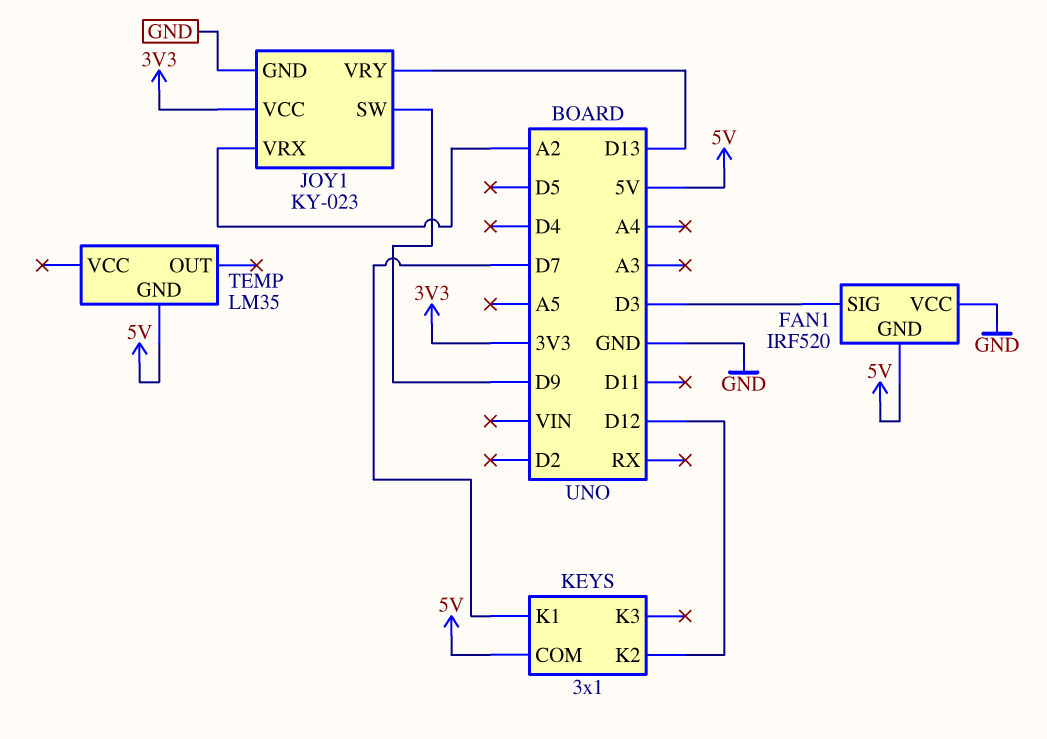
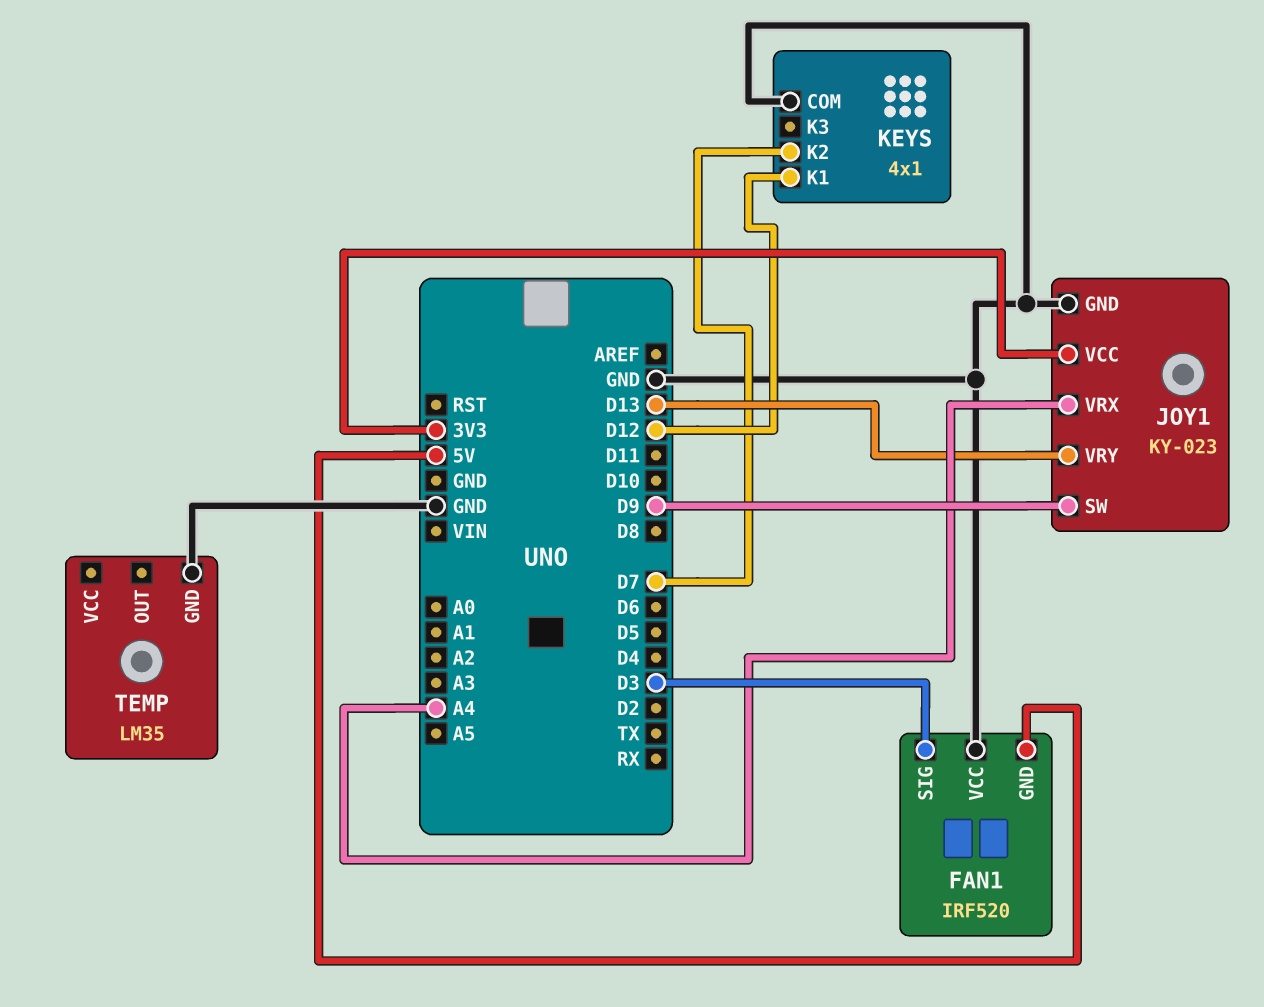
JOY1 pin VRX: A2 -> A4
KEYS: 3x1 -> 4x1
KEYS pin COM: 5V -> GND
KEYS pin K1: D7 -> D12
KEYS pin K2: D12 -> D7
TEMP pin GND: 5V -> GND

